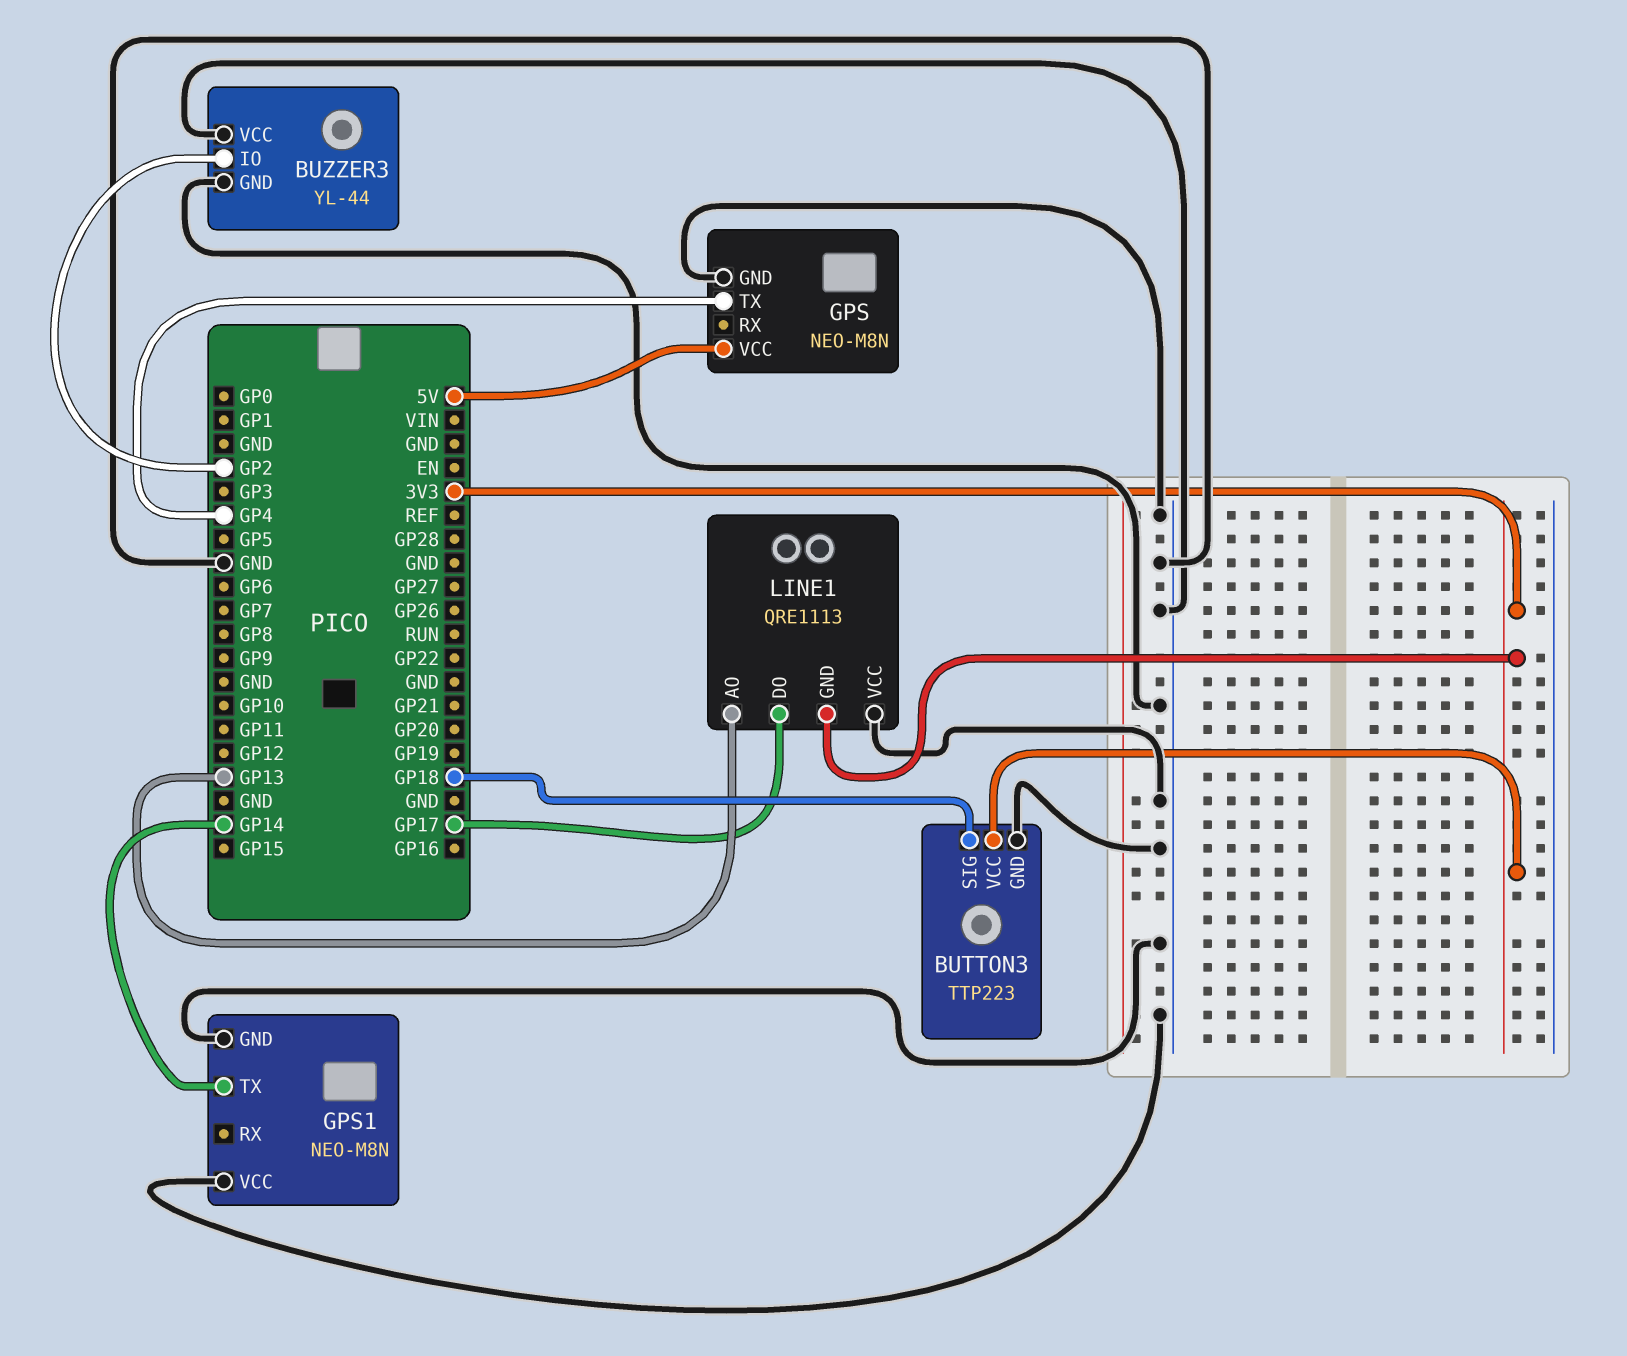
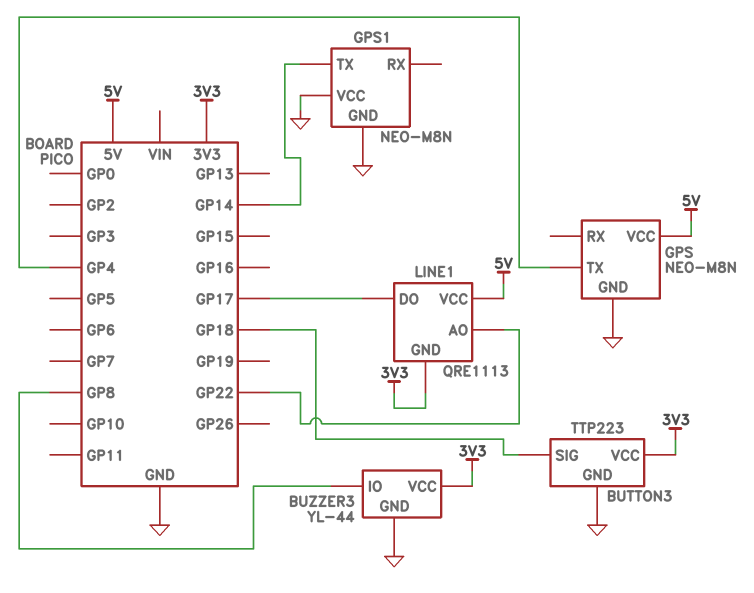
BUZZER3 pin IO: GP2 -> GP8
BUZZER3 pin VCC: GND -> 3V3
LINE1 pin AO: GP13 -> GP22
LINE1 pin VCC: GND -> 5V

